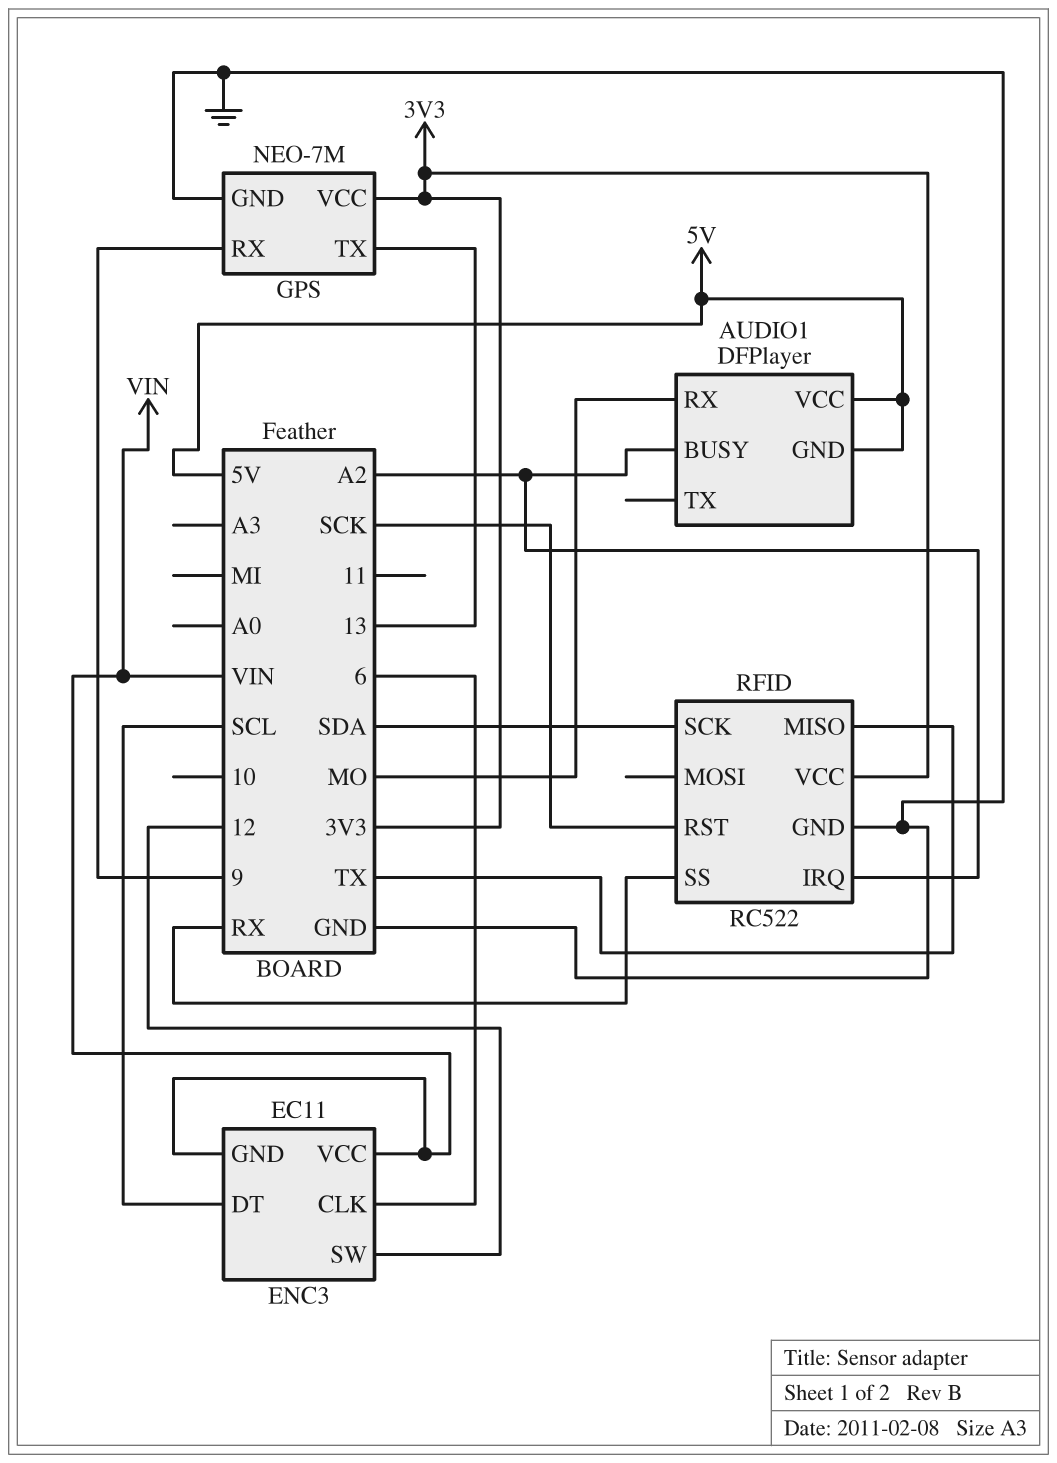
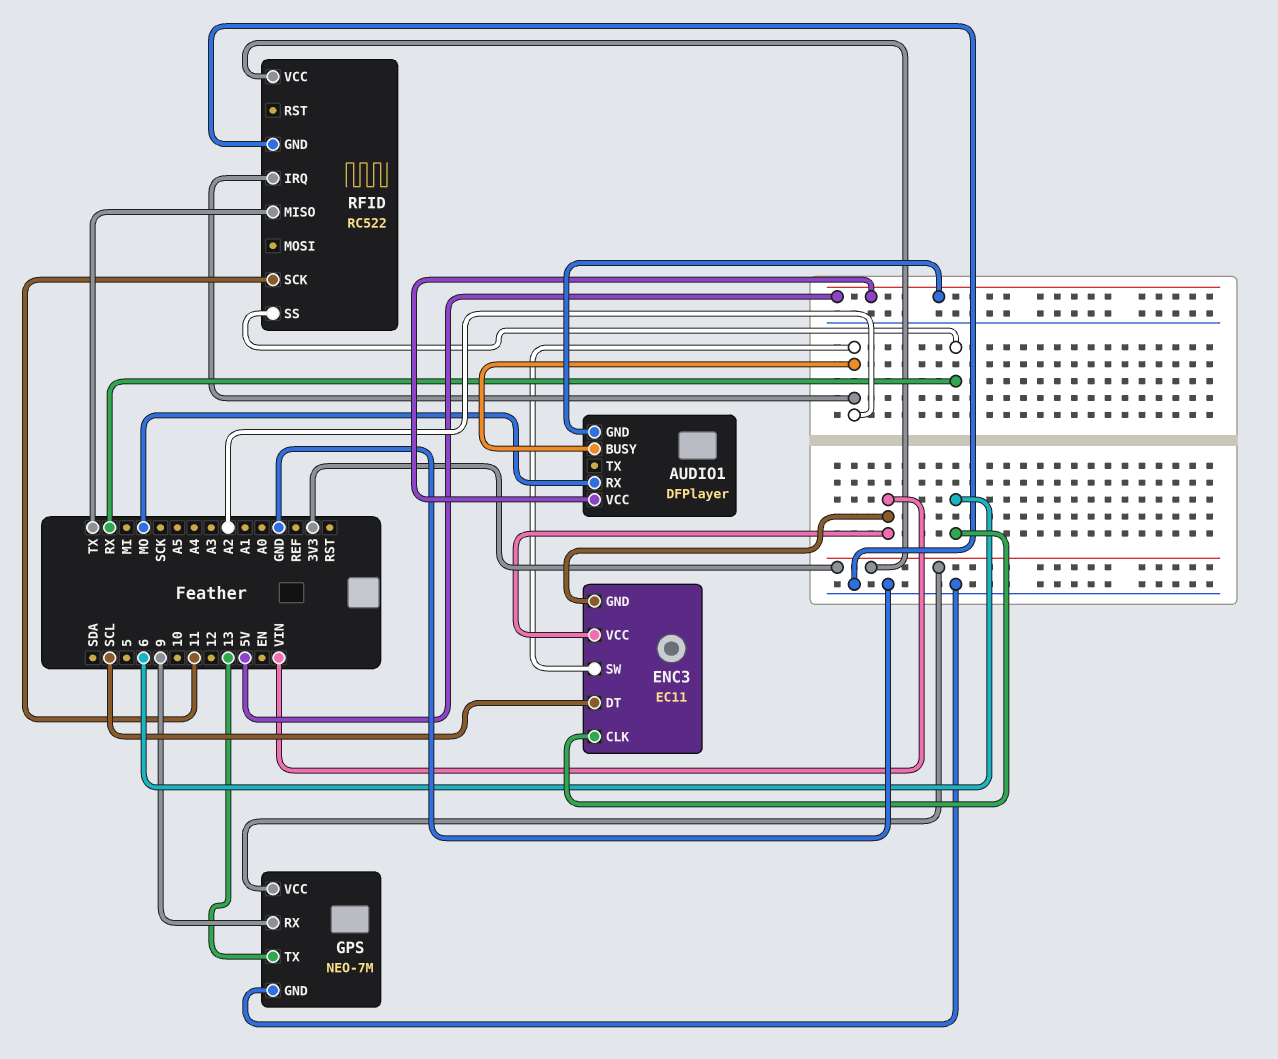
ENC3 pin SW: 12 -> A2
RFID pin RST: SCK -> none
RFID pin SCK: SDA -> 11

